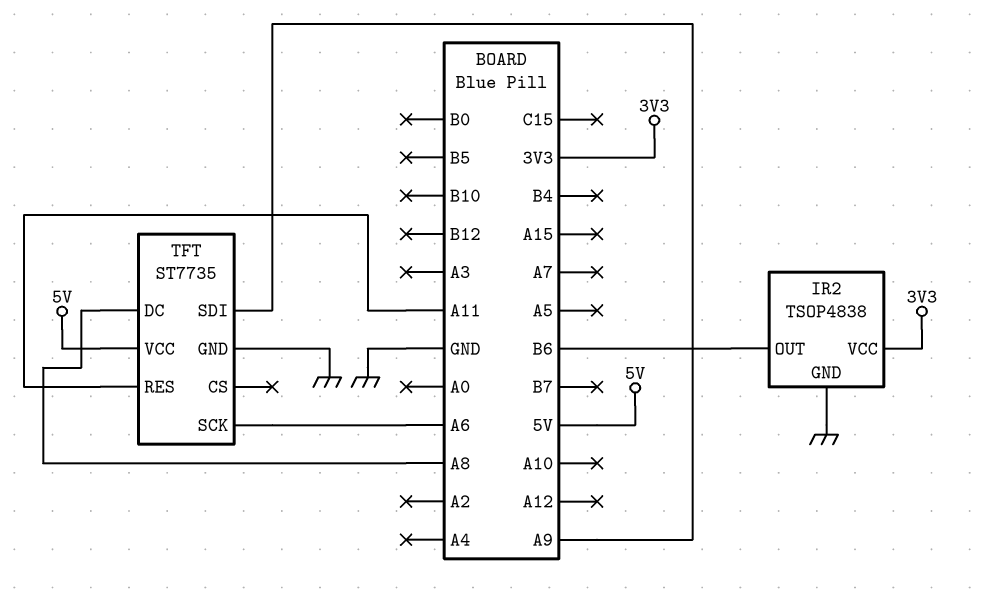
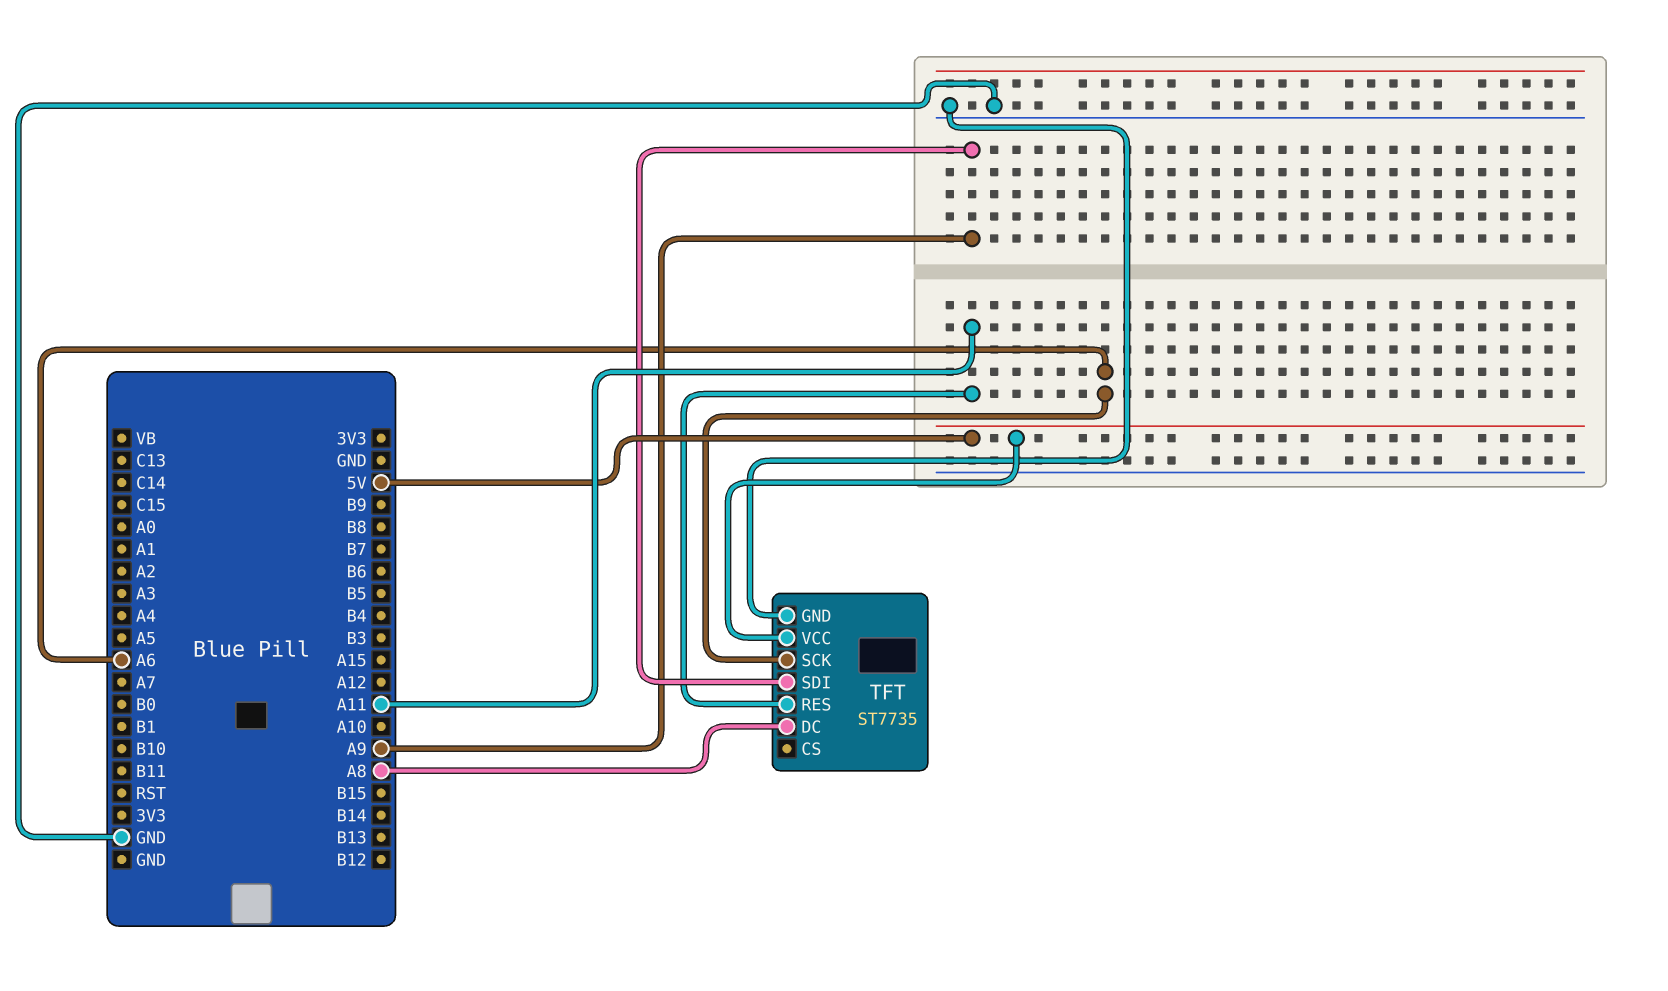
IR2: TSOP4838 -> none
IR2 pin GND: GND -> none
IR2 pin OUT: B6 -> none
IR2 pin VCC: 3V3 -> none

